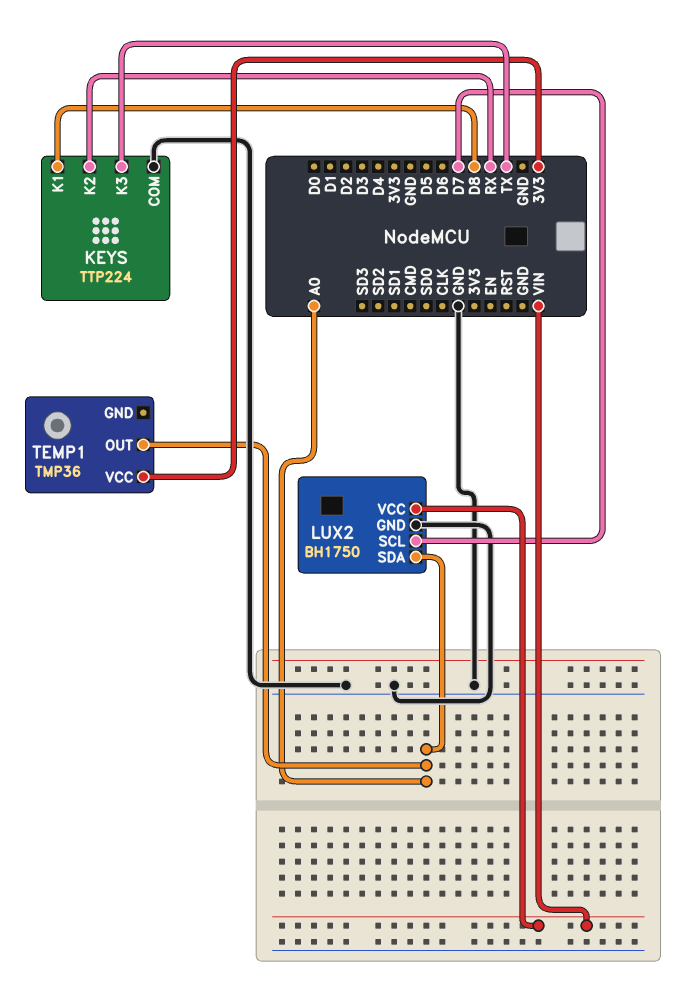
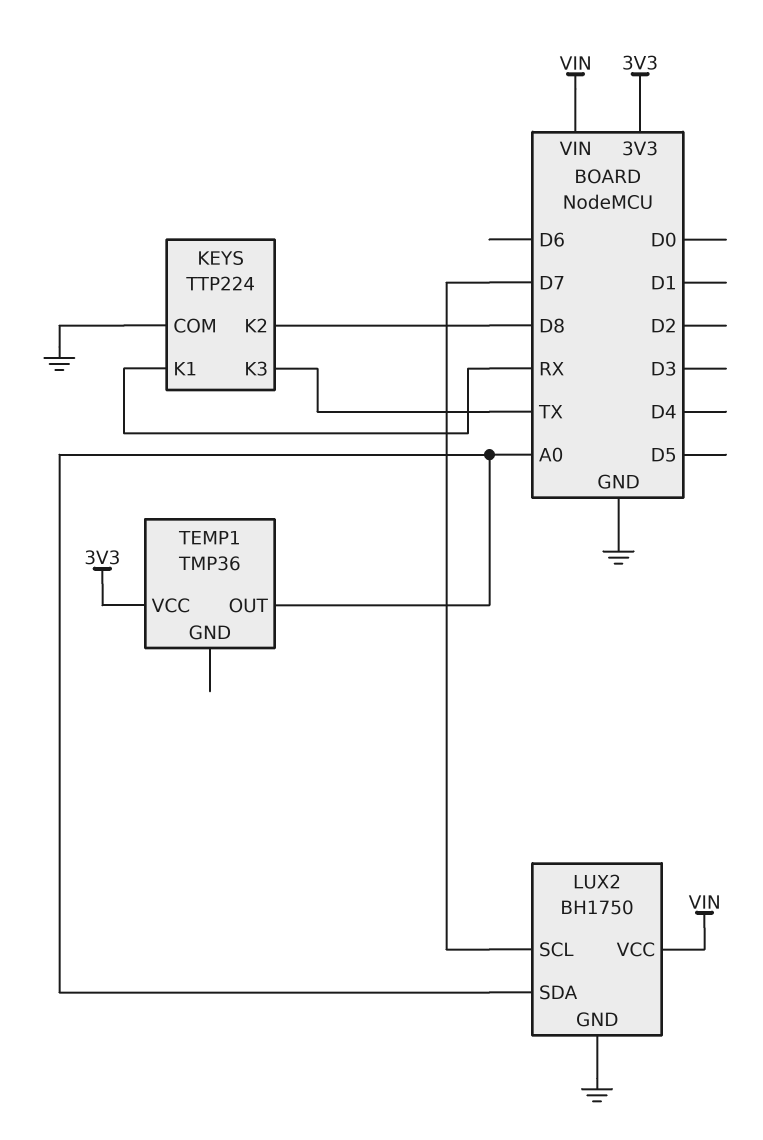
KEYS pin K1: D8 -> RX
KEYS pin K2: RX -> D8

